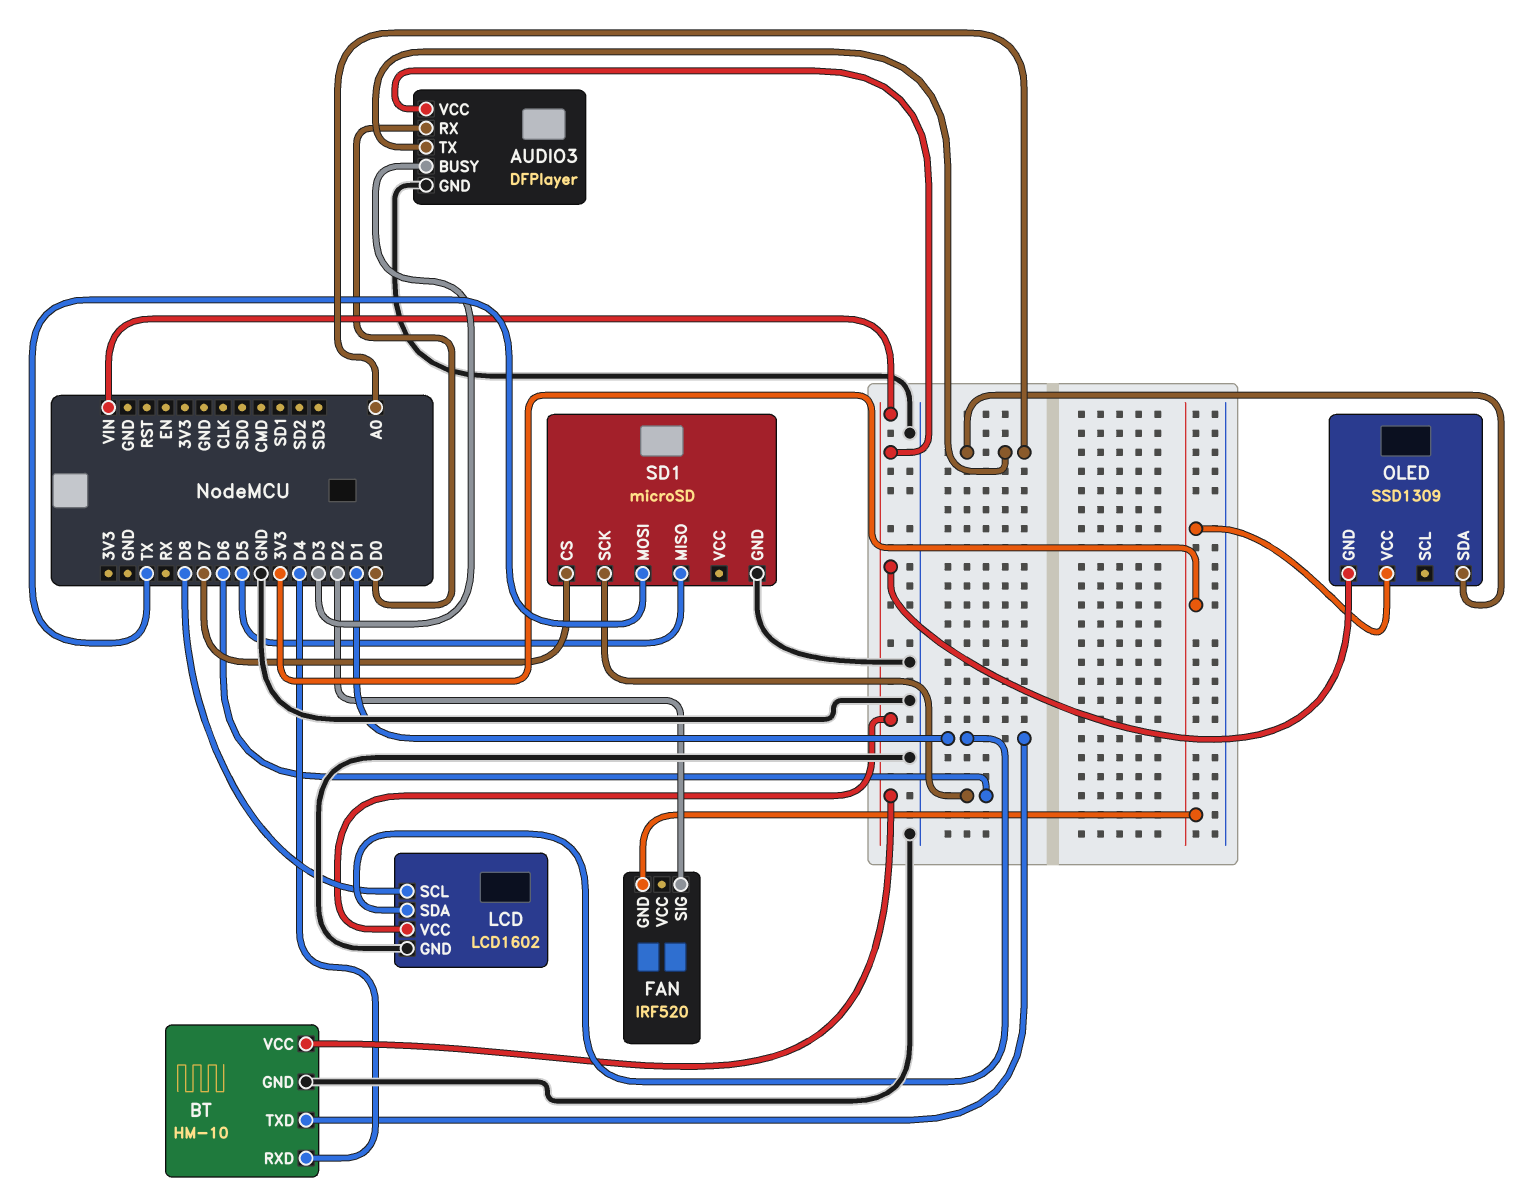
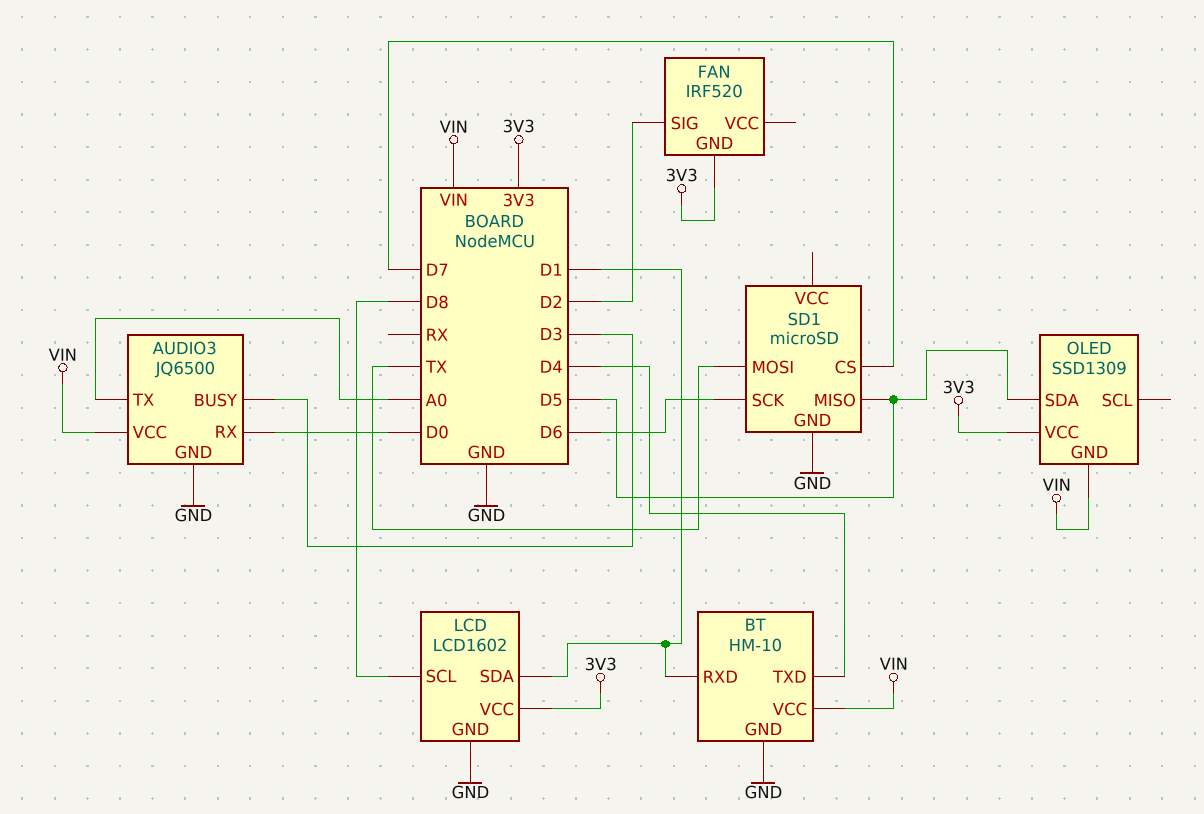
AUDIO3: DFPlayer -> JQ6500
BT pin RXD: D4 -> D1
BT pin TXD: D1 -> D4
LCD pin VCC: VIN -> 3V3
OLED pin SDA: A0 -> D5

